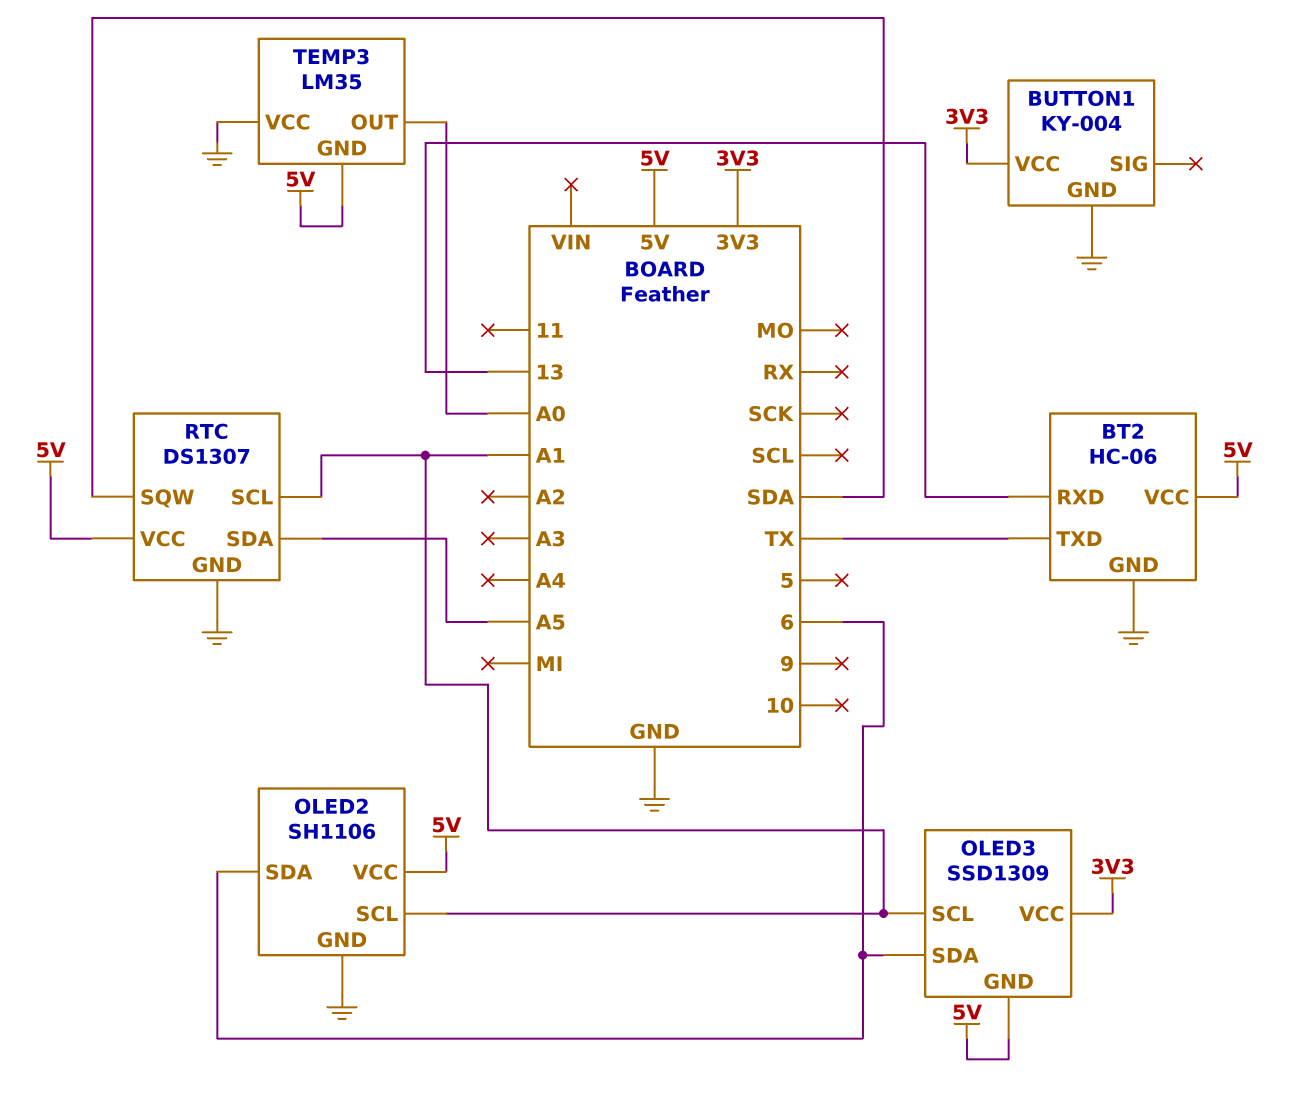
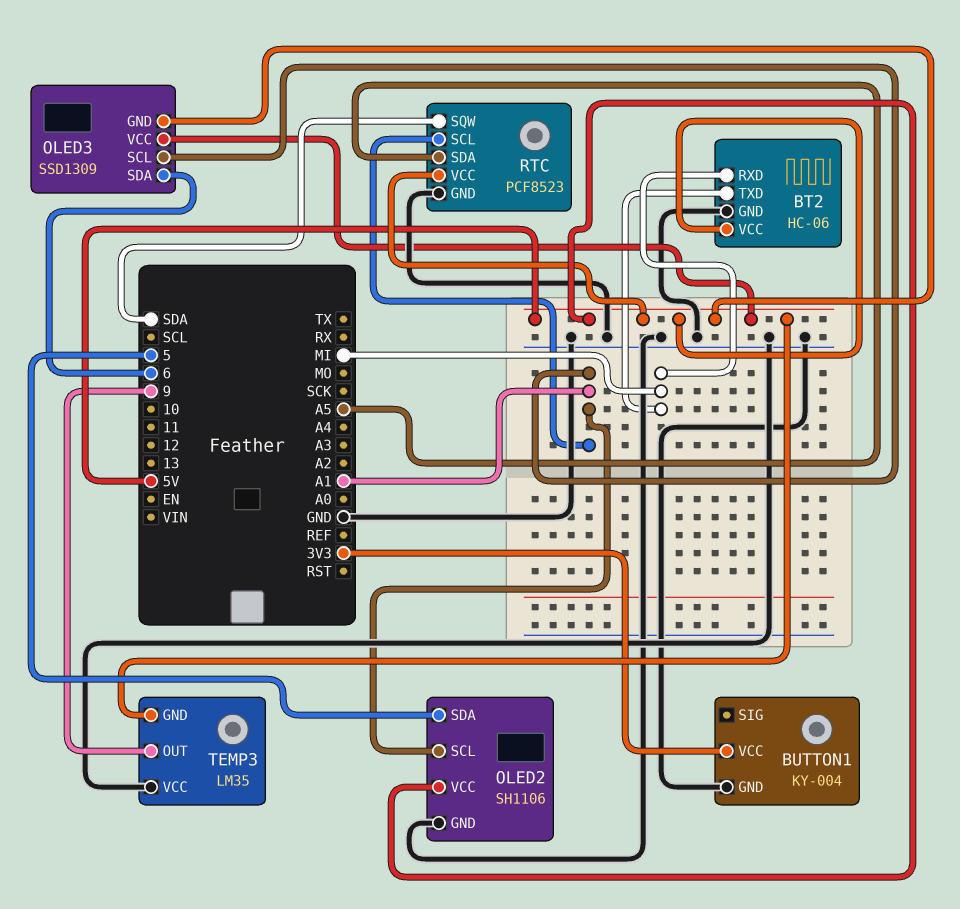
BT2 pin RXD: 13 -> MI
BT2 pin TXD: TX -> MI
OLED2 pin SDA: 6 -> 5
OLED3 pin VCC: 3V3 -> 5V
RTC: DS1307 -> PCF8523
TEMP3 pin OUT: A0 -> 9

